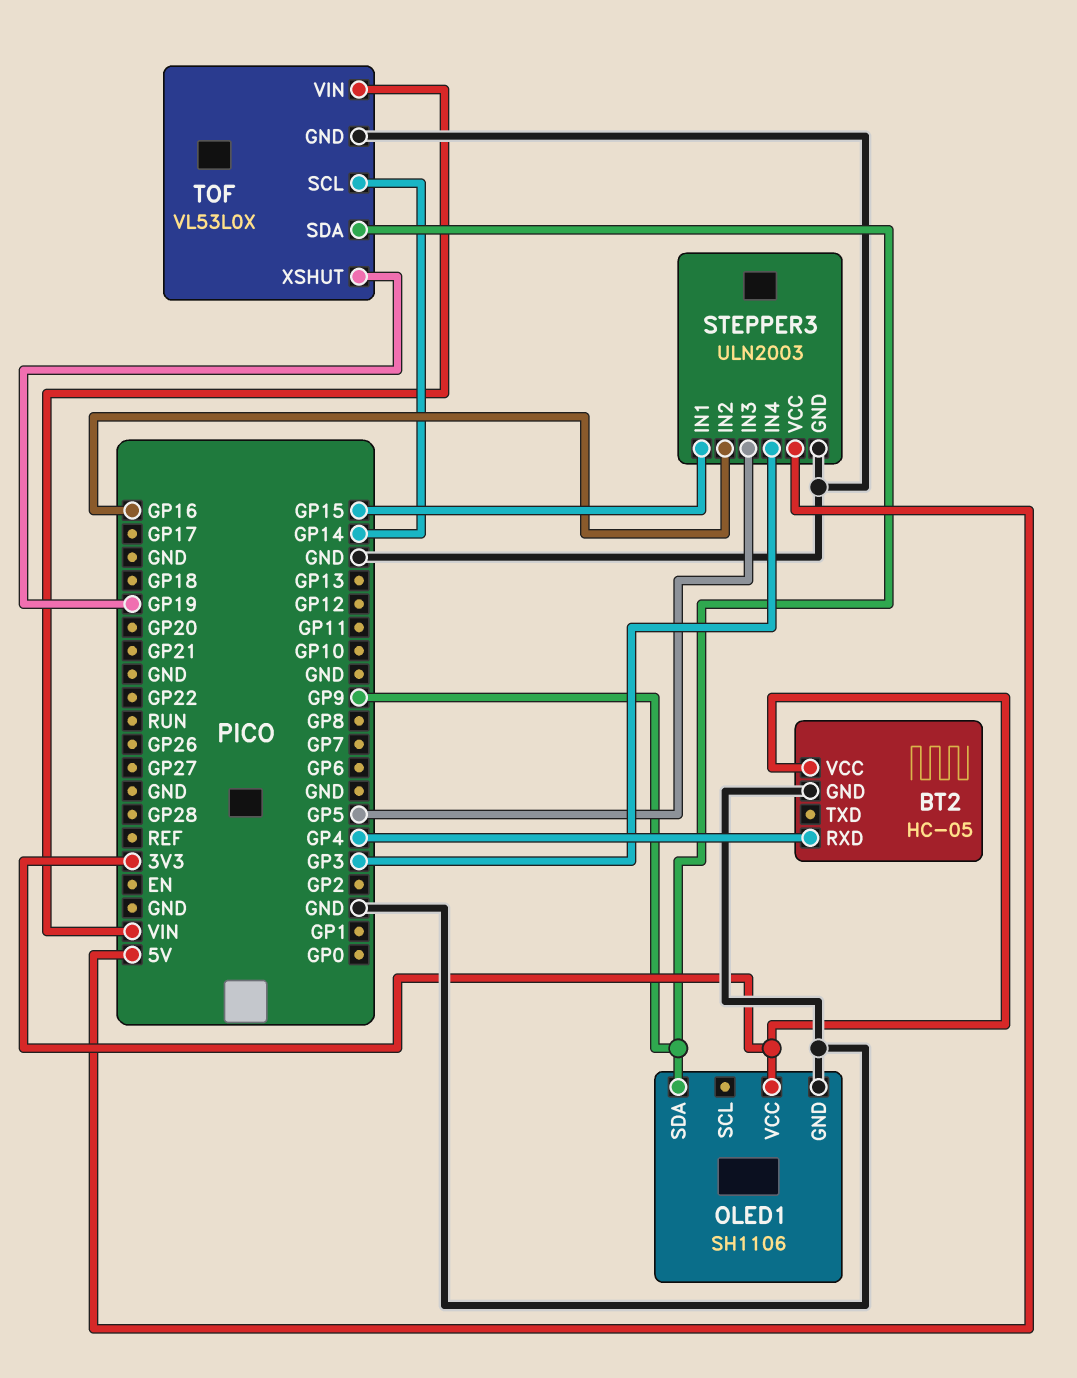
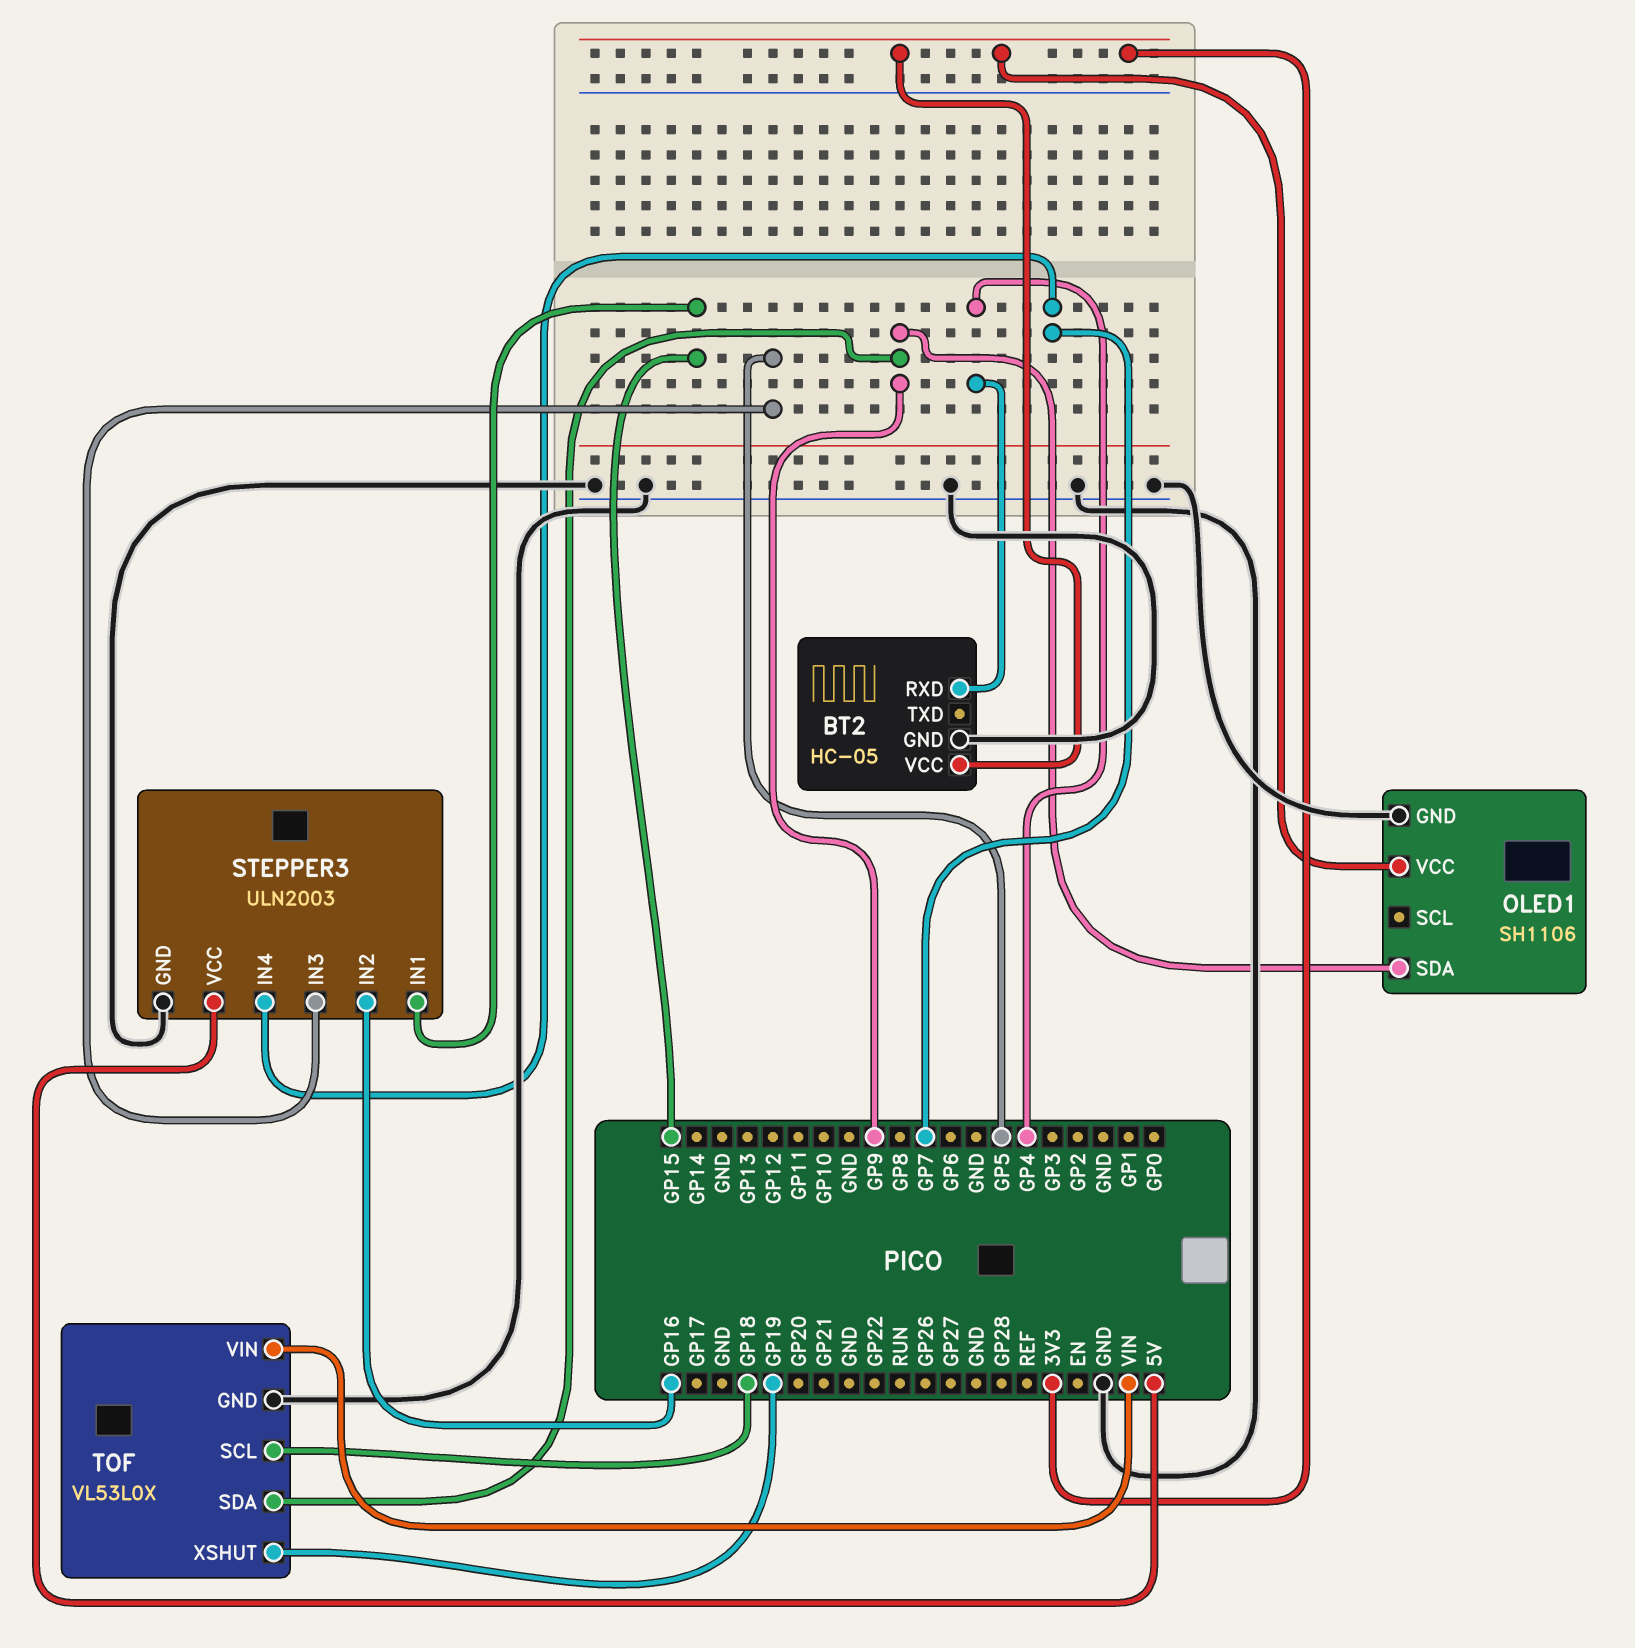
STEPPER3 pin IN4: GP3 -> GP7
TOF pin SCL: GP14 -> GP18

